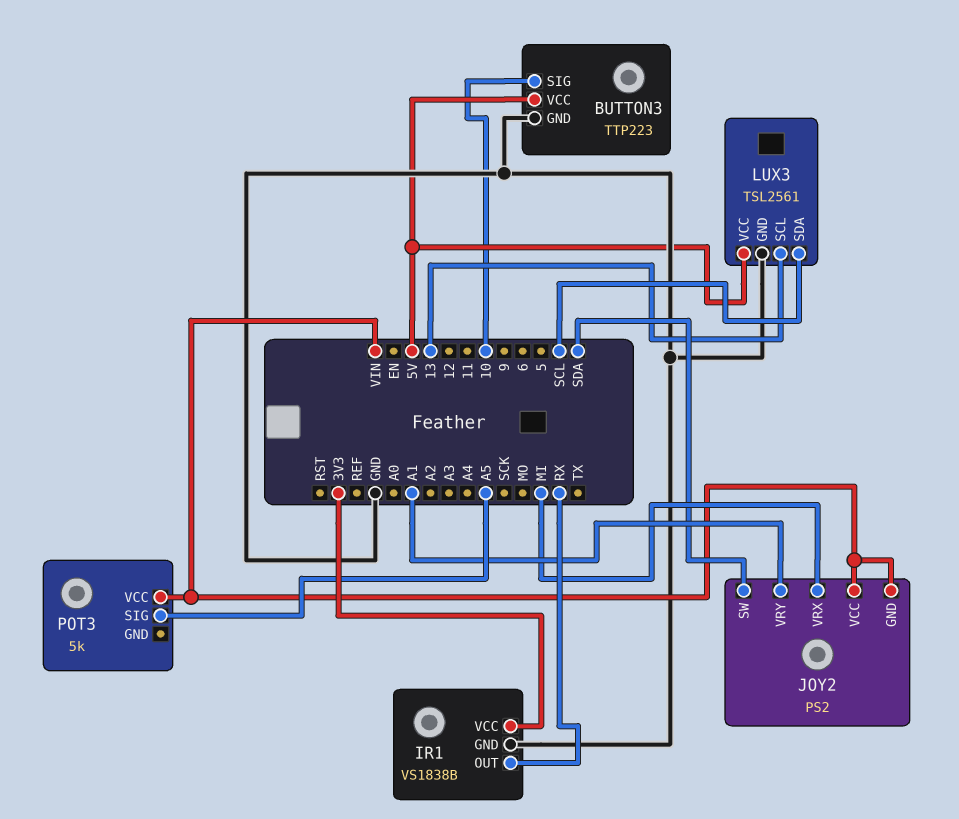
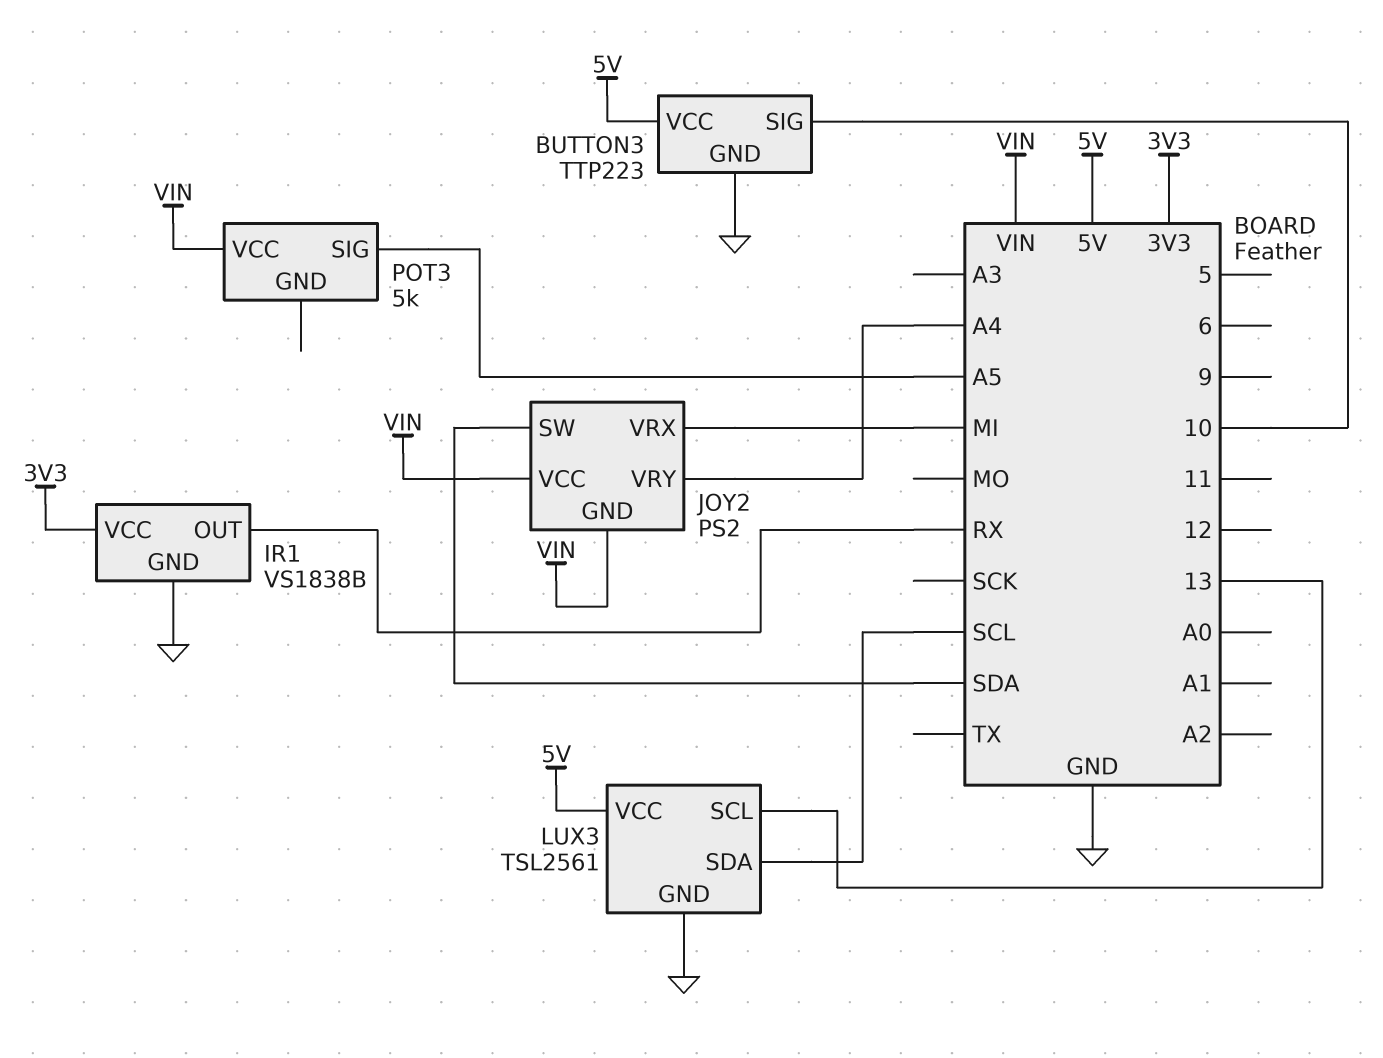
JOY2 pin VRY: A1 -> A4

